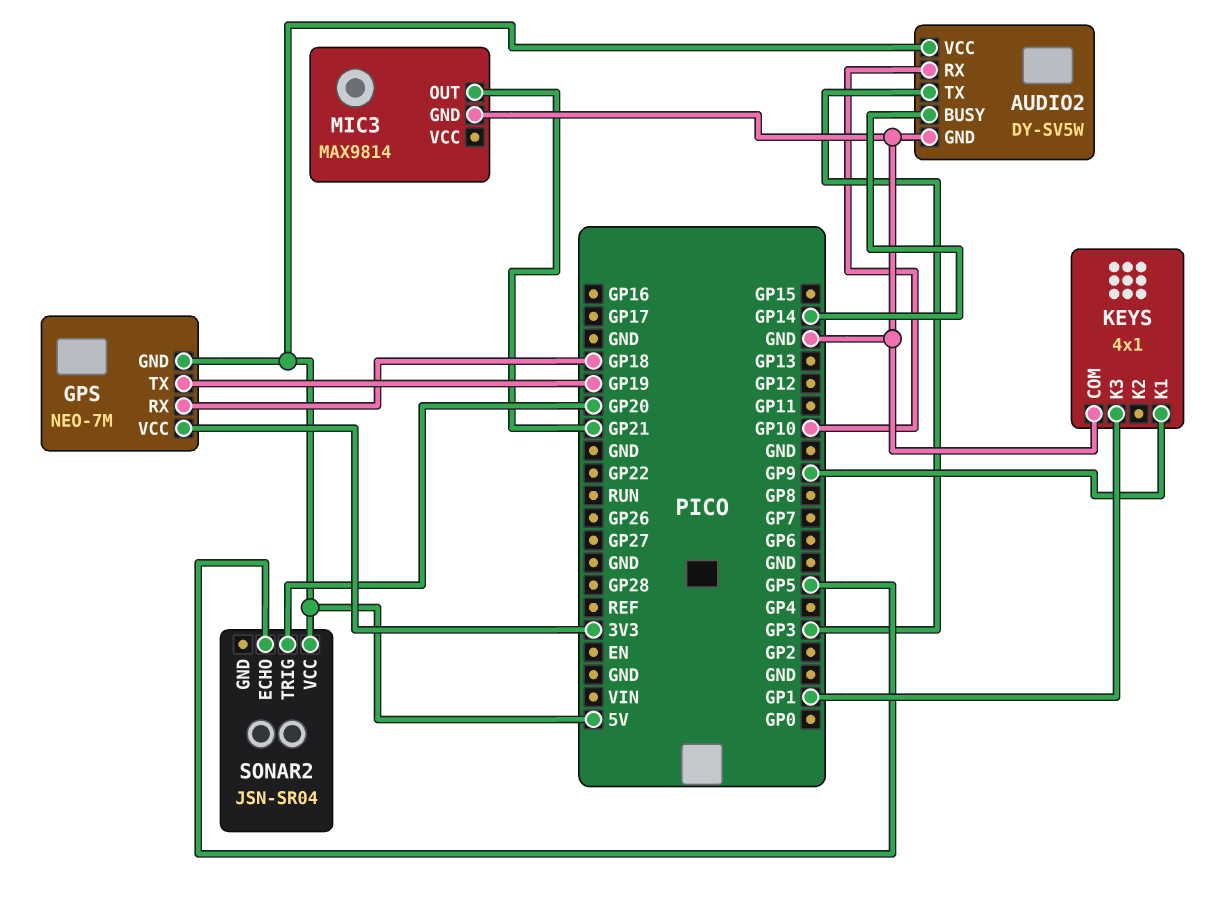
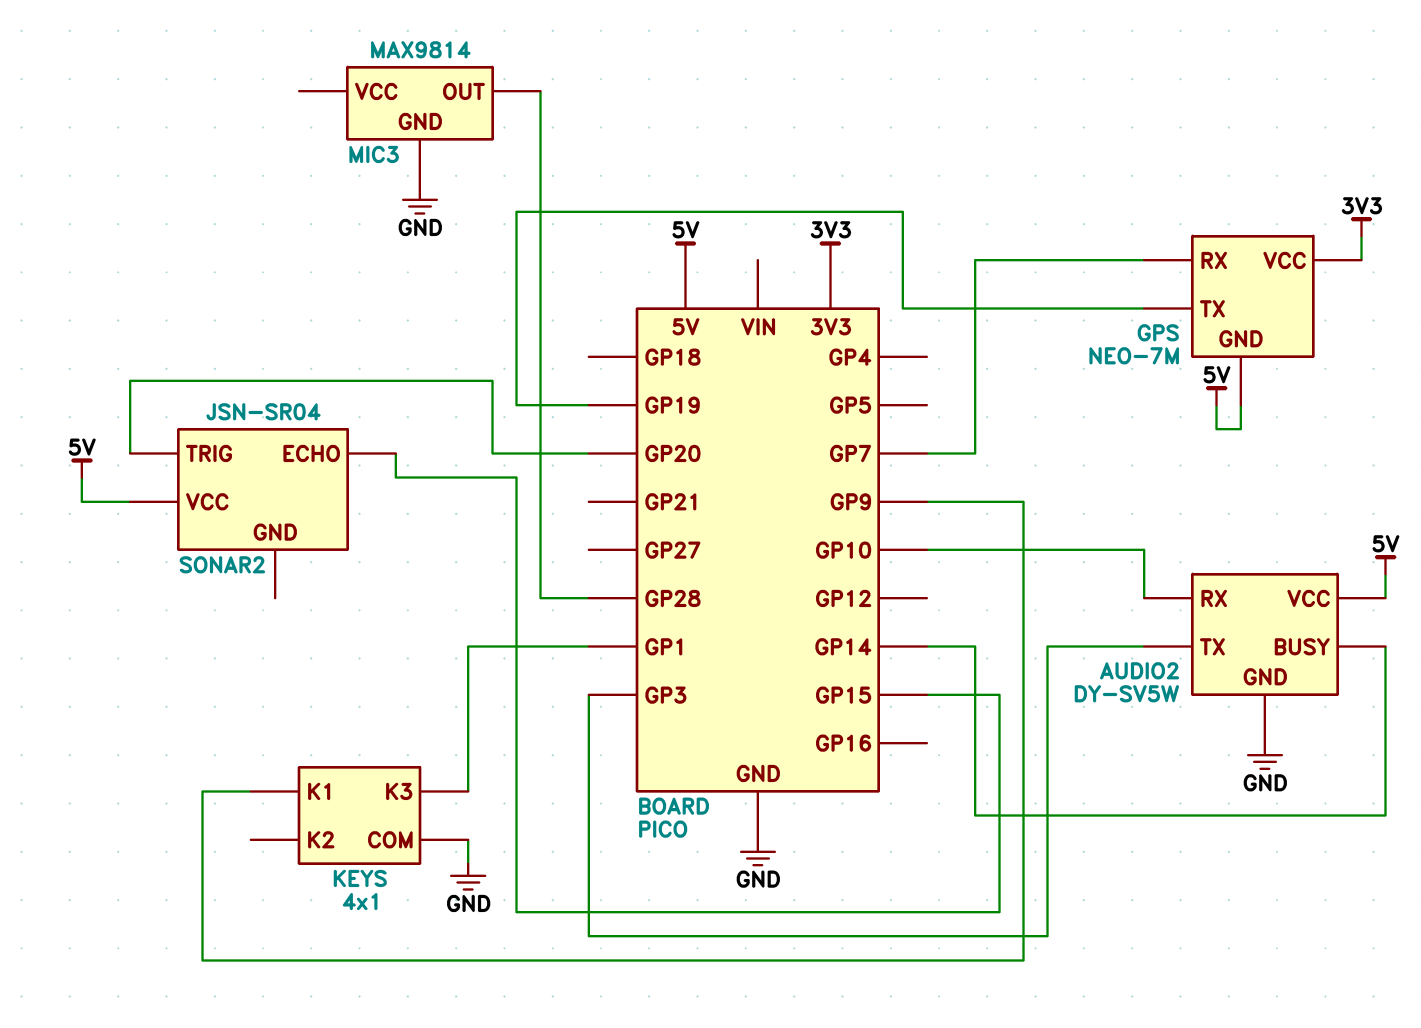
GPS pin RX: GP18 -> GP7
MIC3 pin OUT: GP21 -> GP28
SONAR2 pin ECHO: GP5 -> GP15

